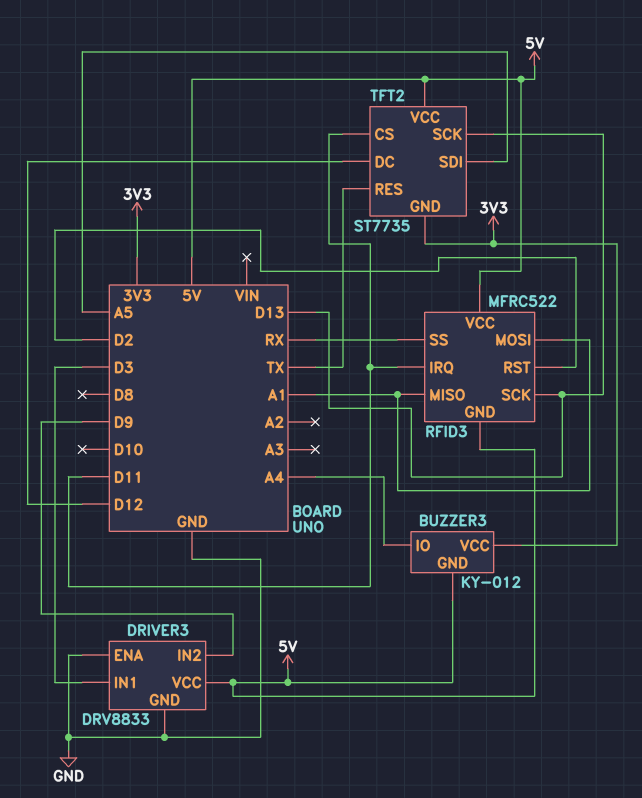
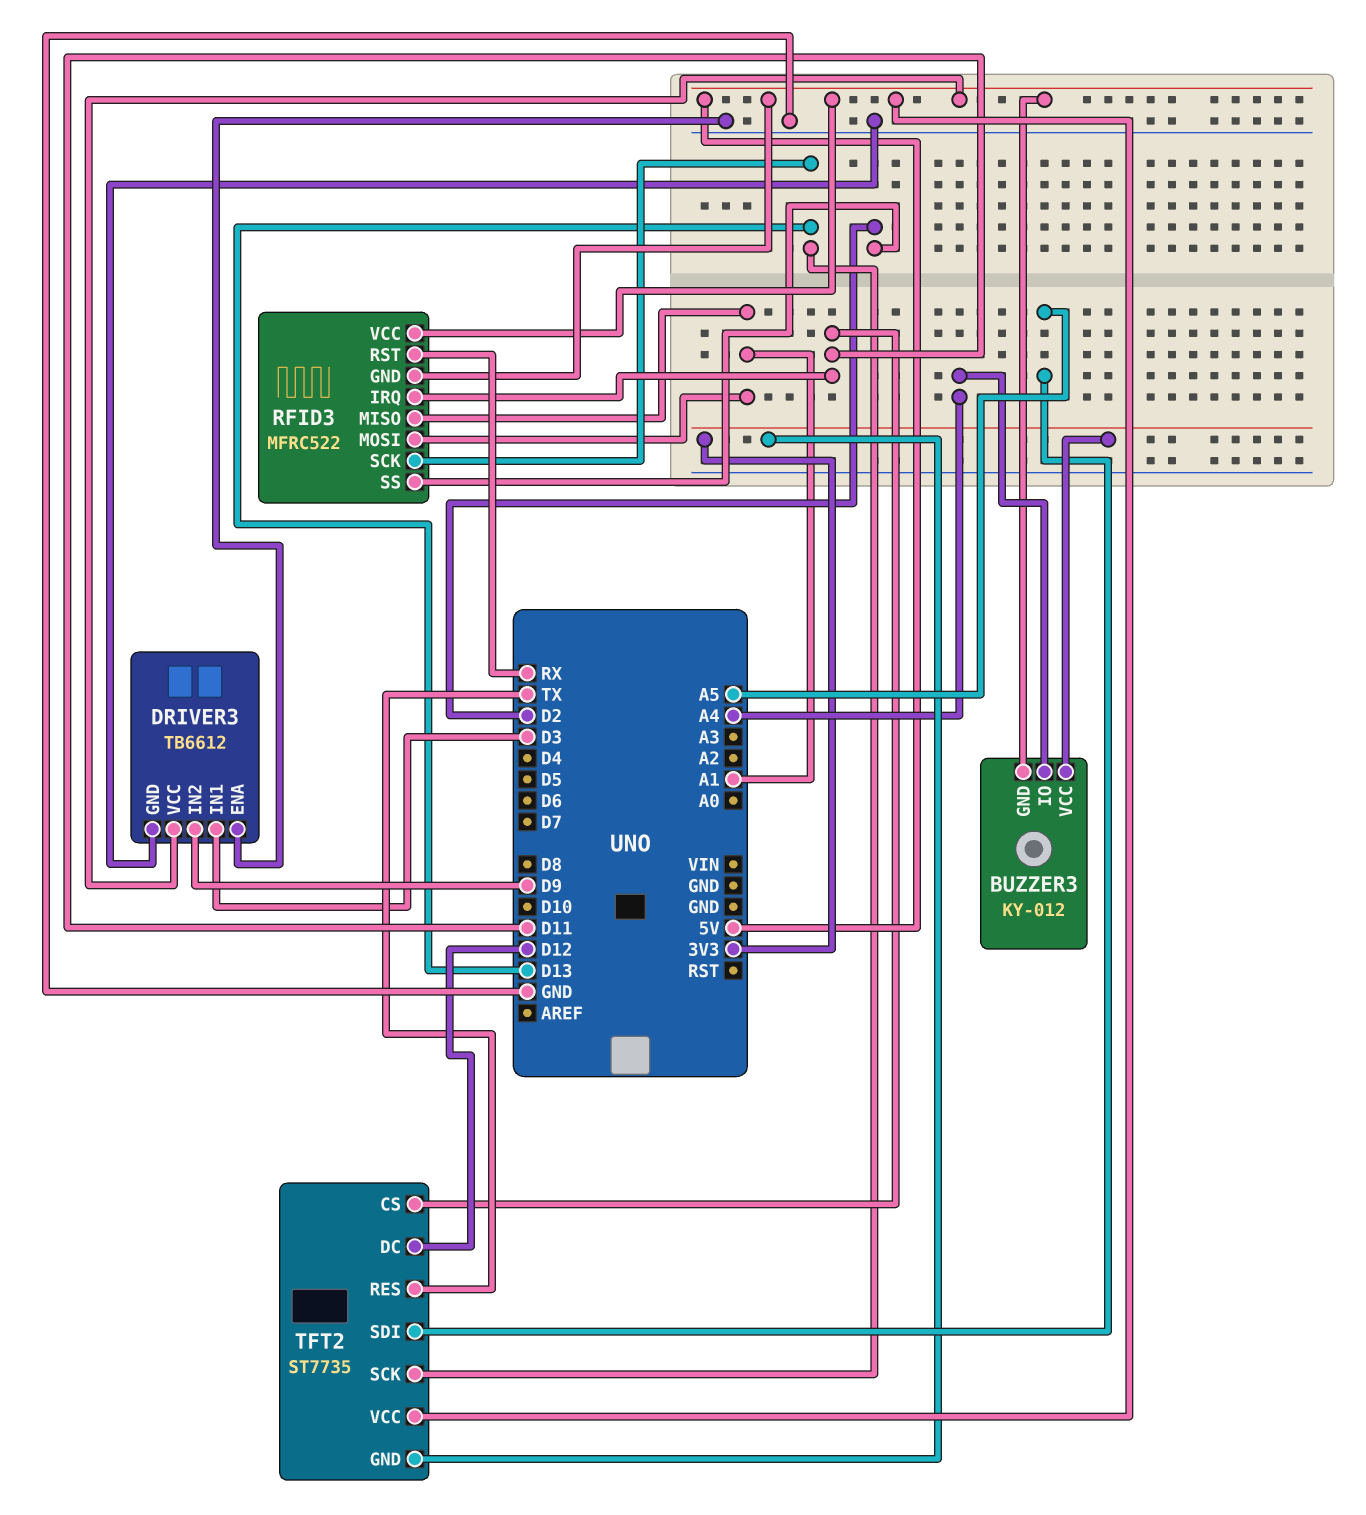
DRIVER3: DRV8833 -> TB6612
RFID3 pin RST: D2 -> RX
RFID3 pin SS: RX -> D2

